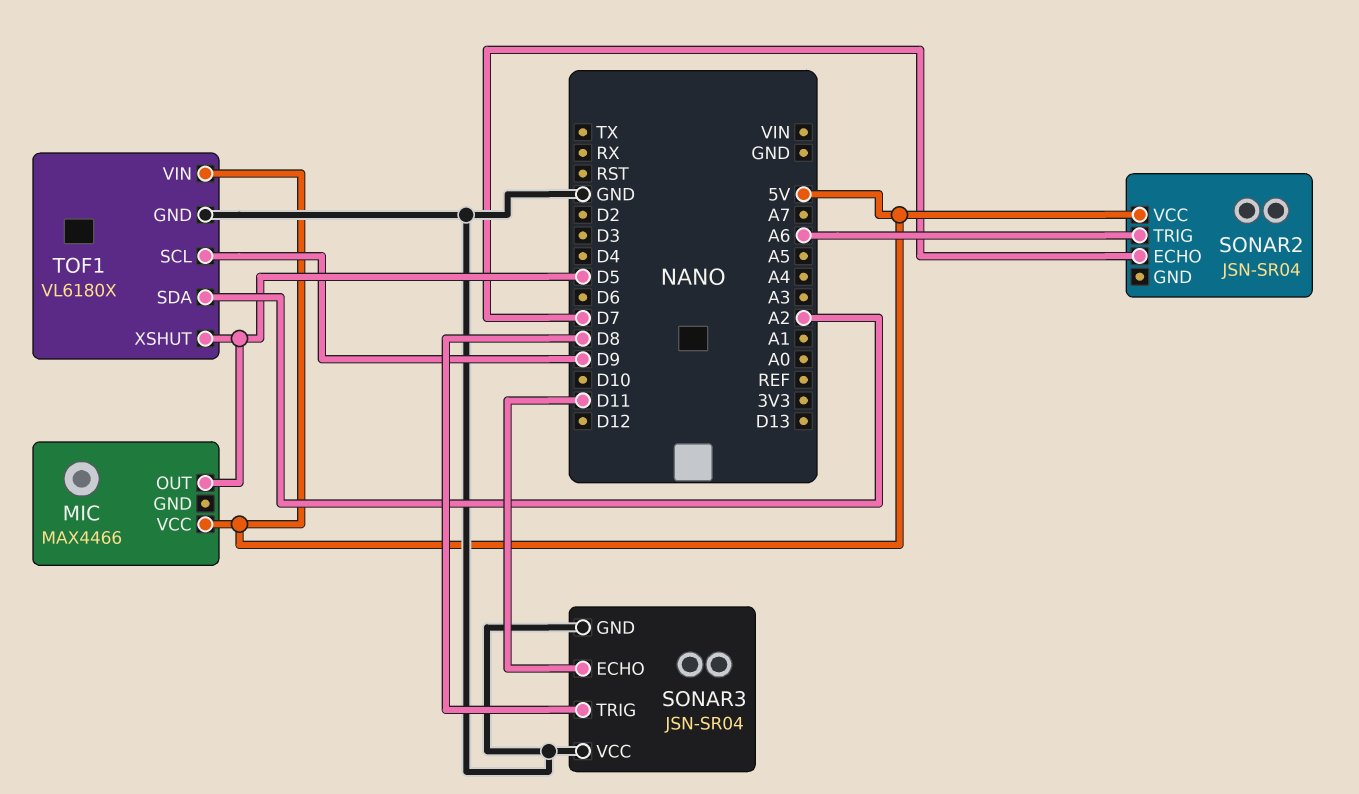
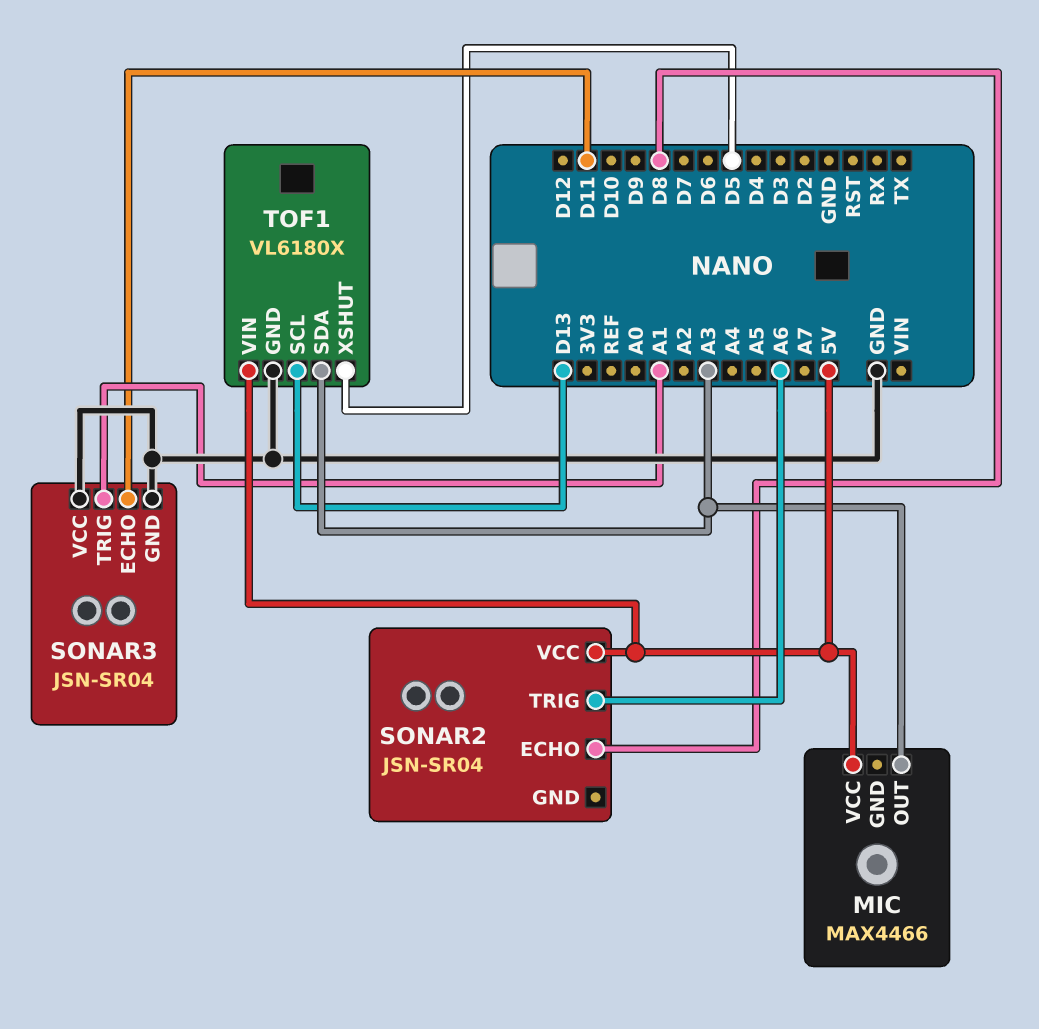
MIC pin OUT: D5 -> A3
SONAR2 pin ECHO: D7 -> D8
SONAR3 pin TRIG: D8 -> A1
TOF1 pin SCL: D9 -> D13
TOF1 pin SDA: A2 -> A3

